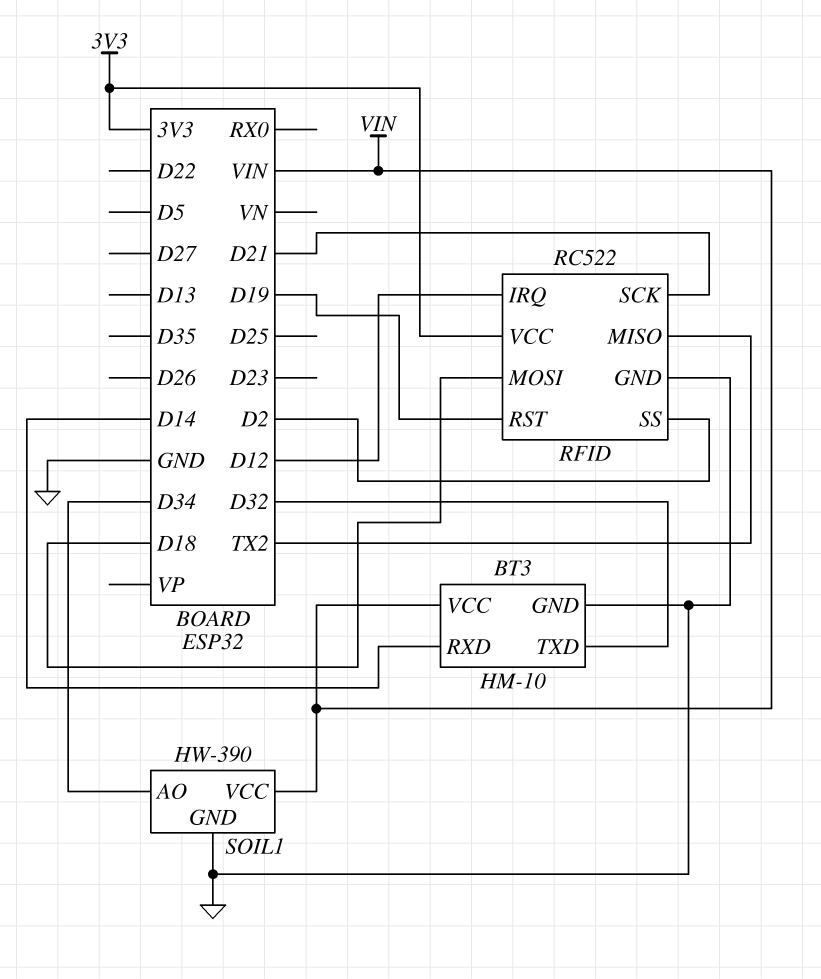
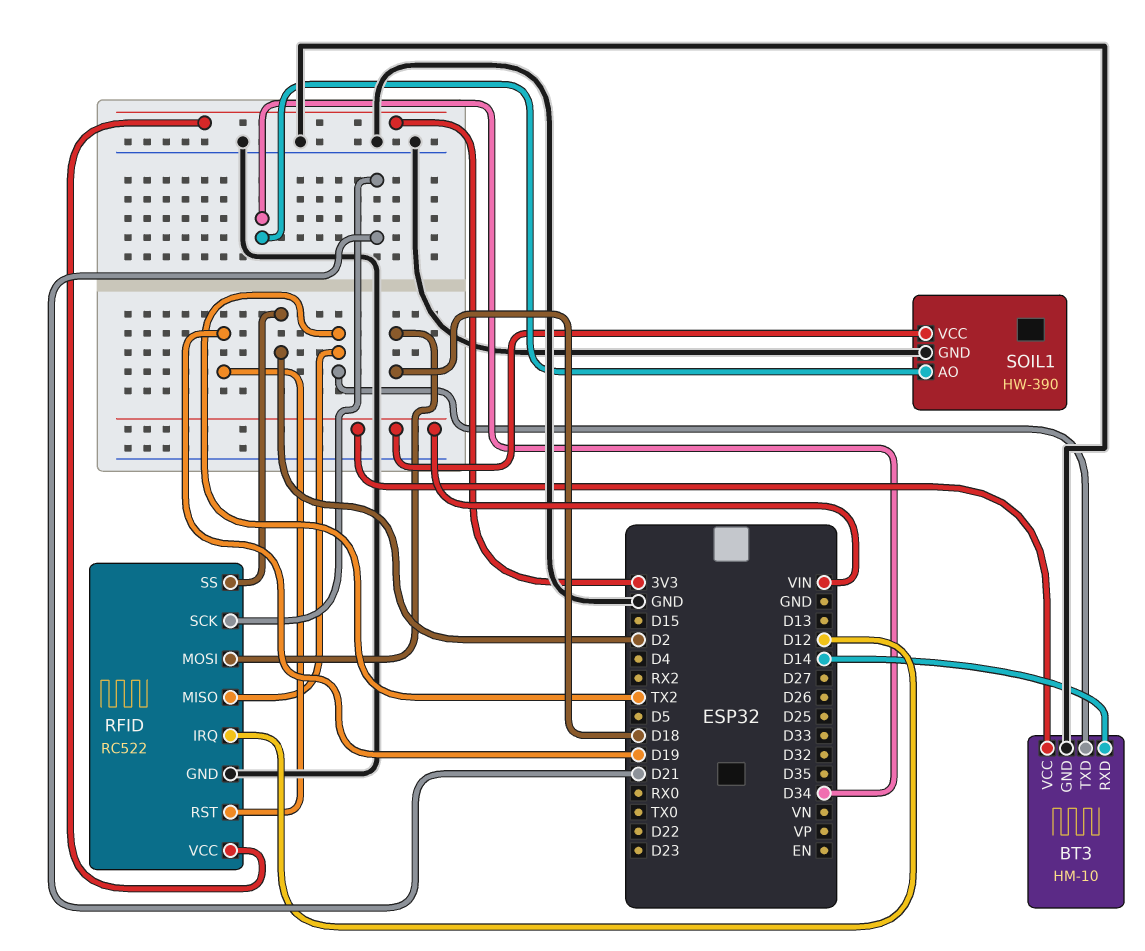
BT3 pin TXD: D32 -> TX2

